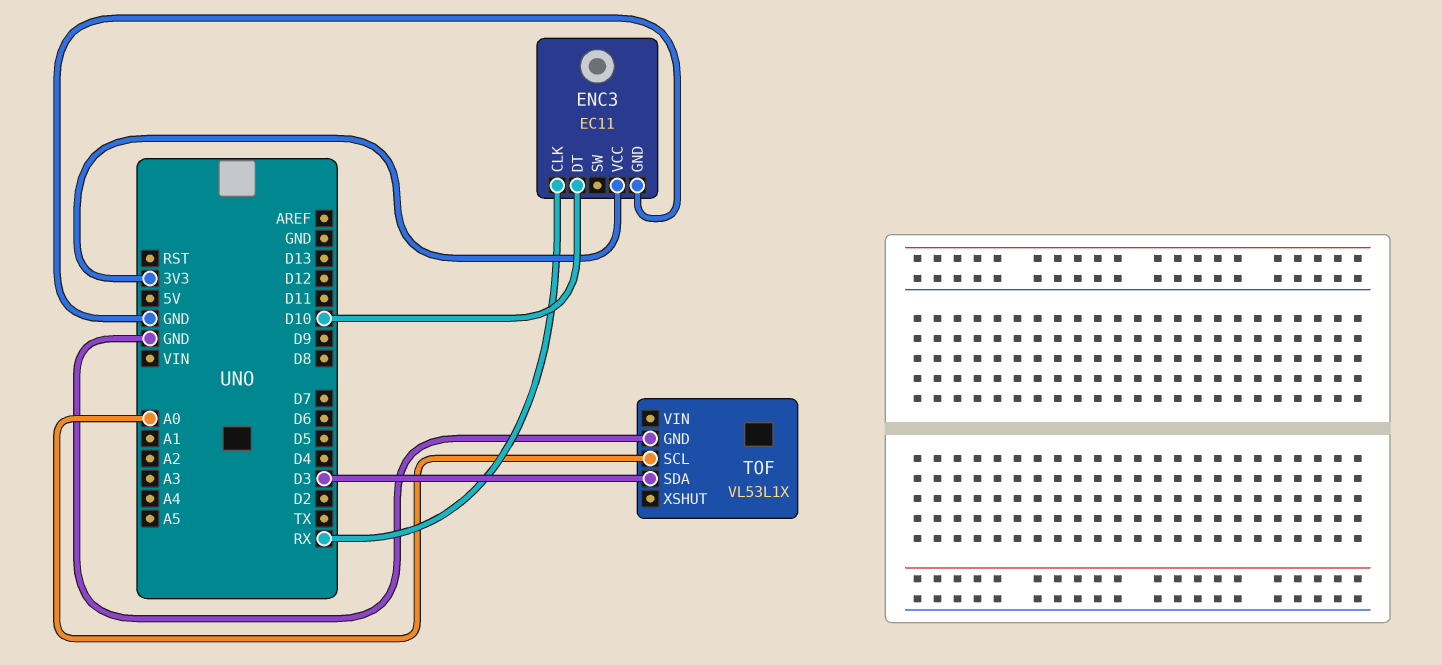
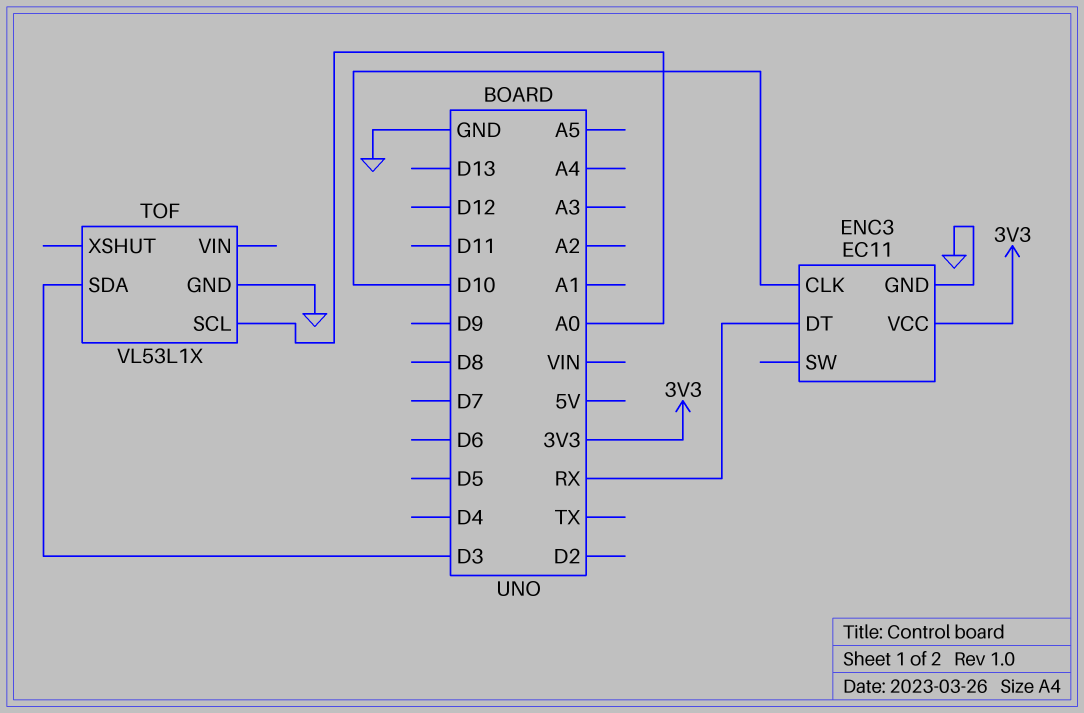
ENC3 pin CLK: RX -> D10
ENC3 pin DT: D10 -> RX

